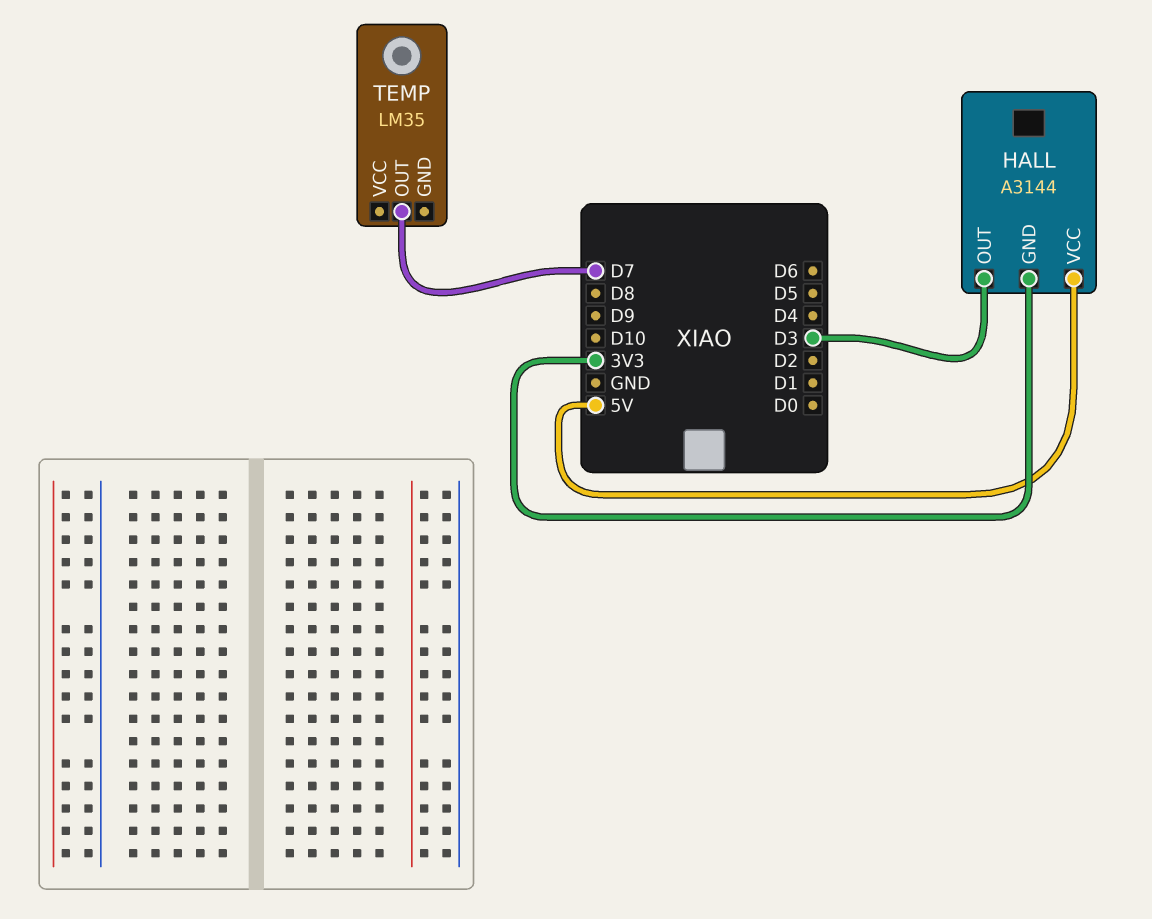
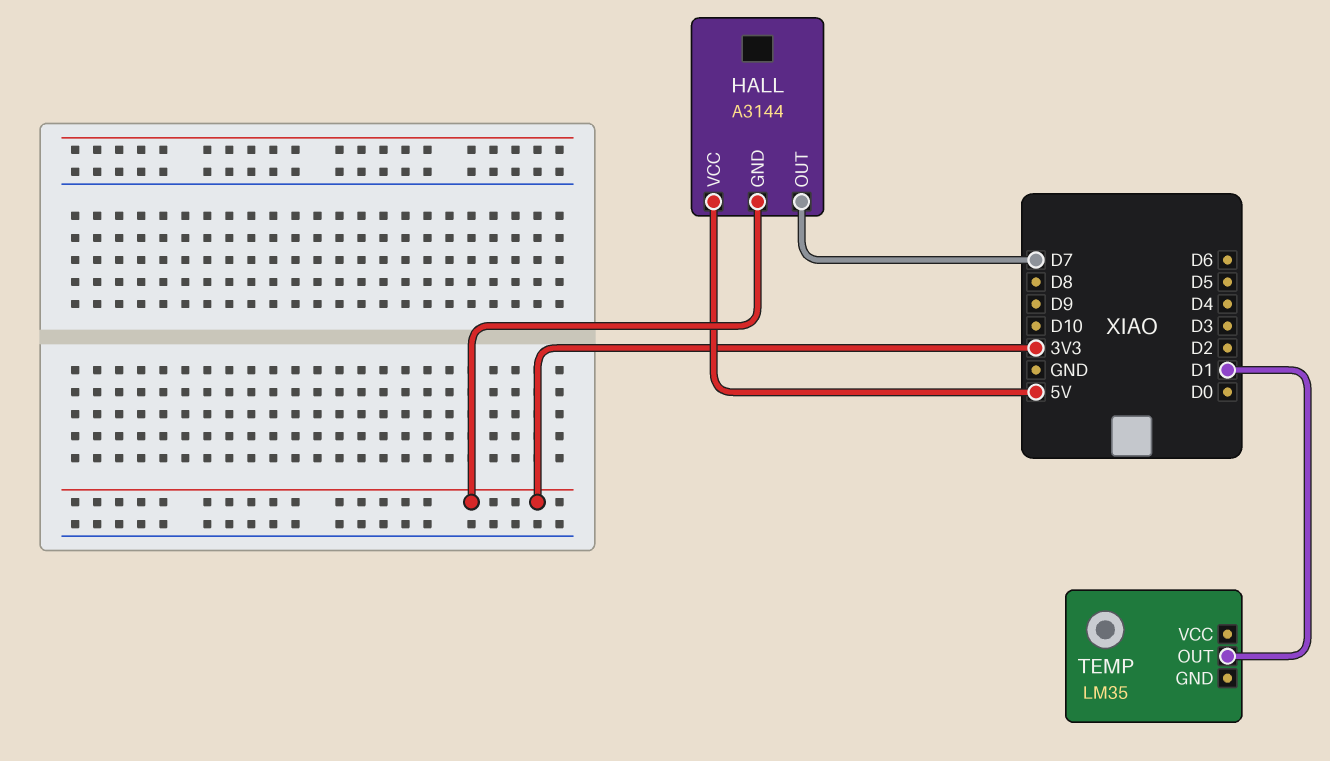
HALL pin OUT: D3 -> D7
TEMP pin OUT: D7 -> D1

